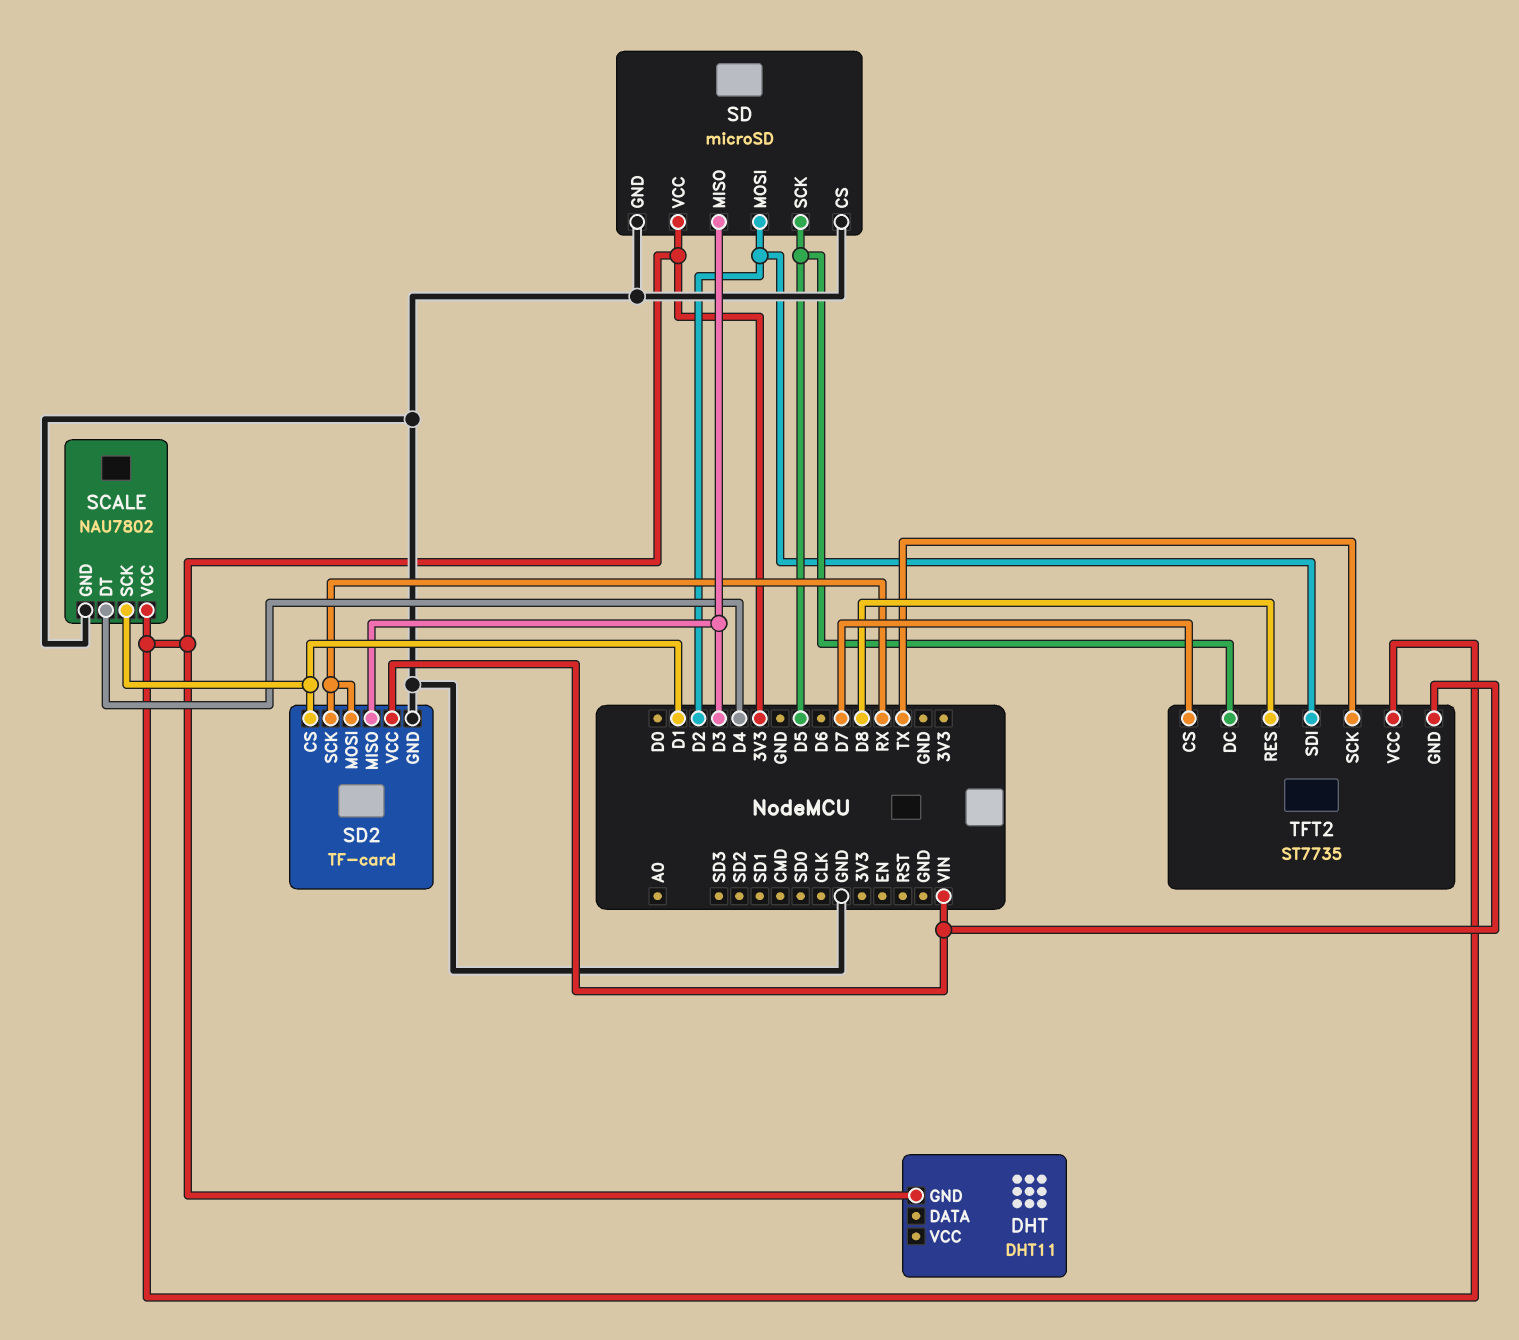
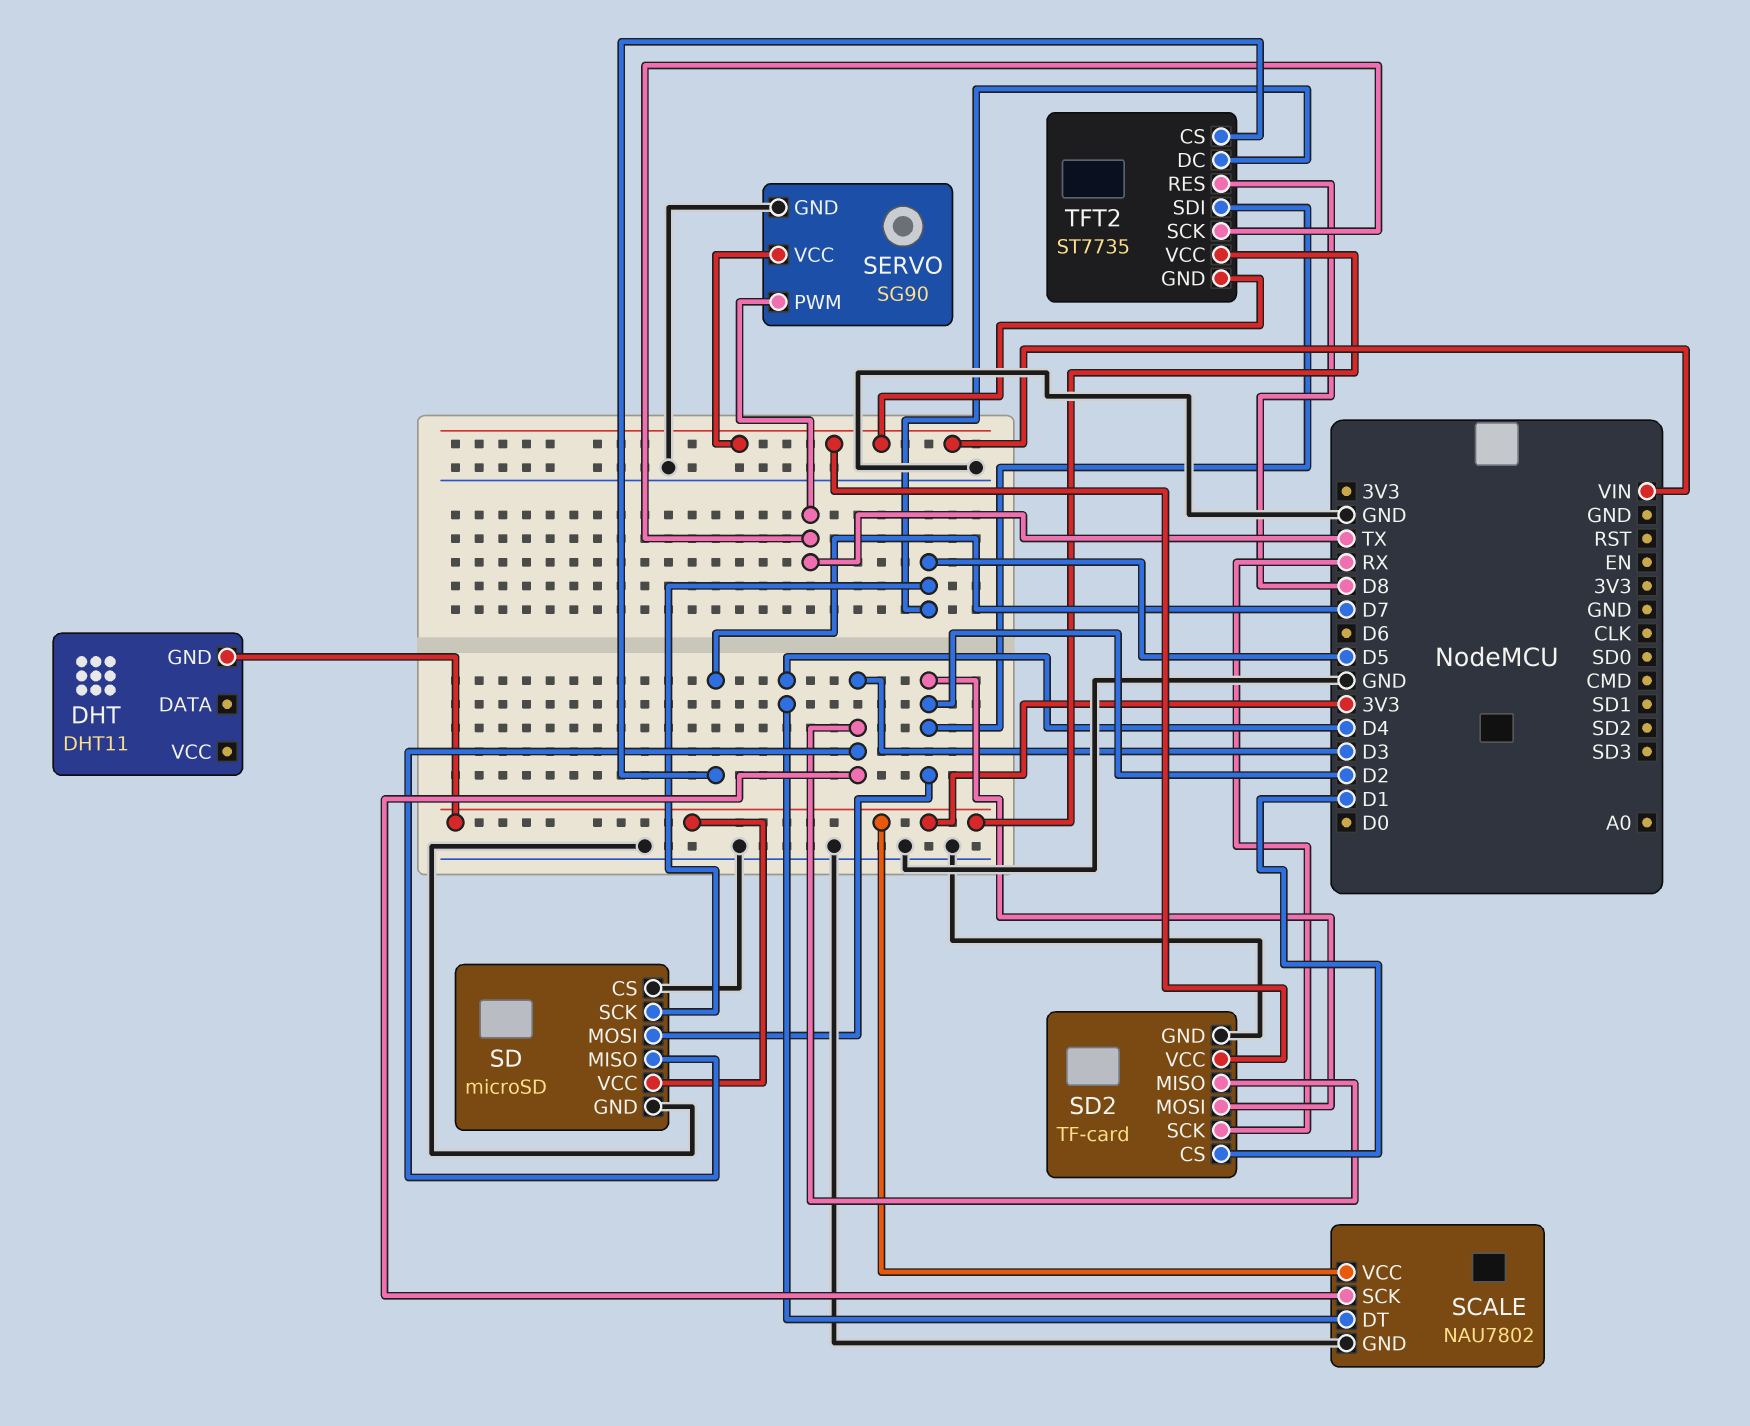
SCALE pin SCK: D1 -> D3
SD2 pin MOSI: RX -> D2
SERVO: none -> SG90
SERVO pin GND: none -> GND
SERVO pin PWM: none -> TX
SERVO pin VCC: none -> VIN

